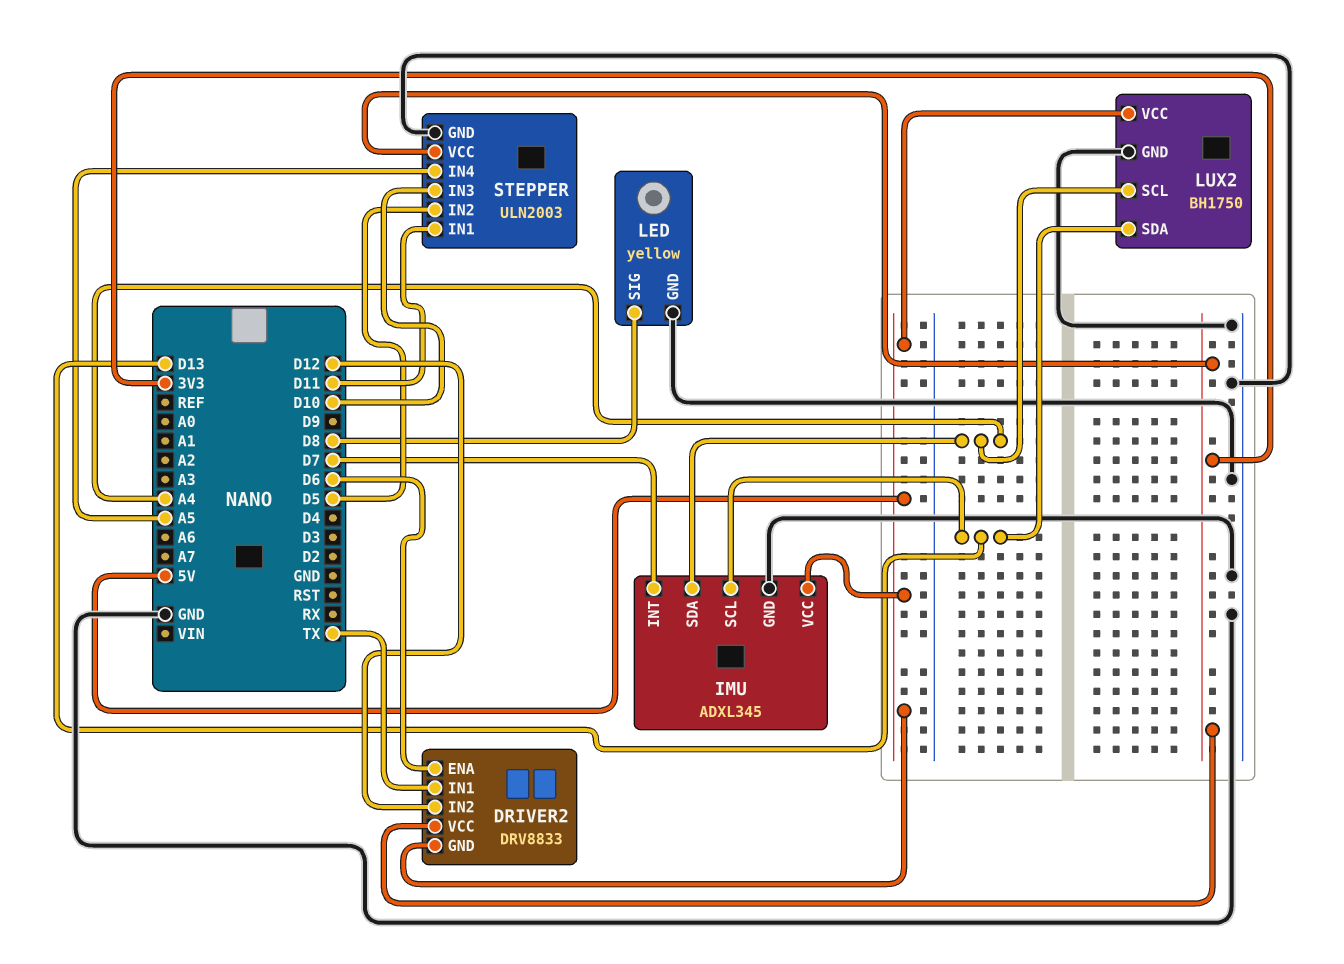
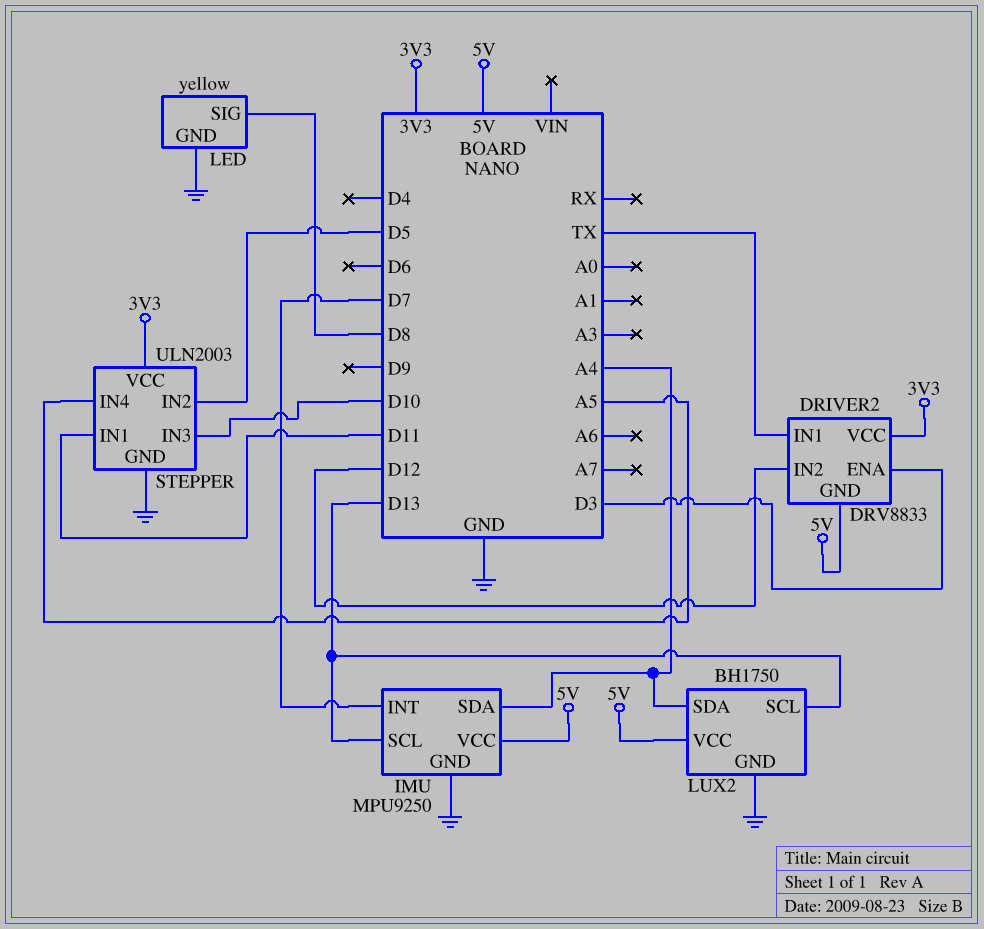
DRIVER2 pin ENA: D6 -> D3
IMU: ADXL345 -> MPU9250
LUX2 pin SCL: A4 -> D13
LUX2 pin SDA: D13 -> A4

